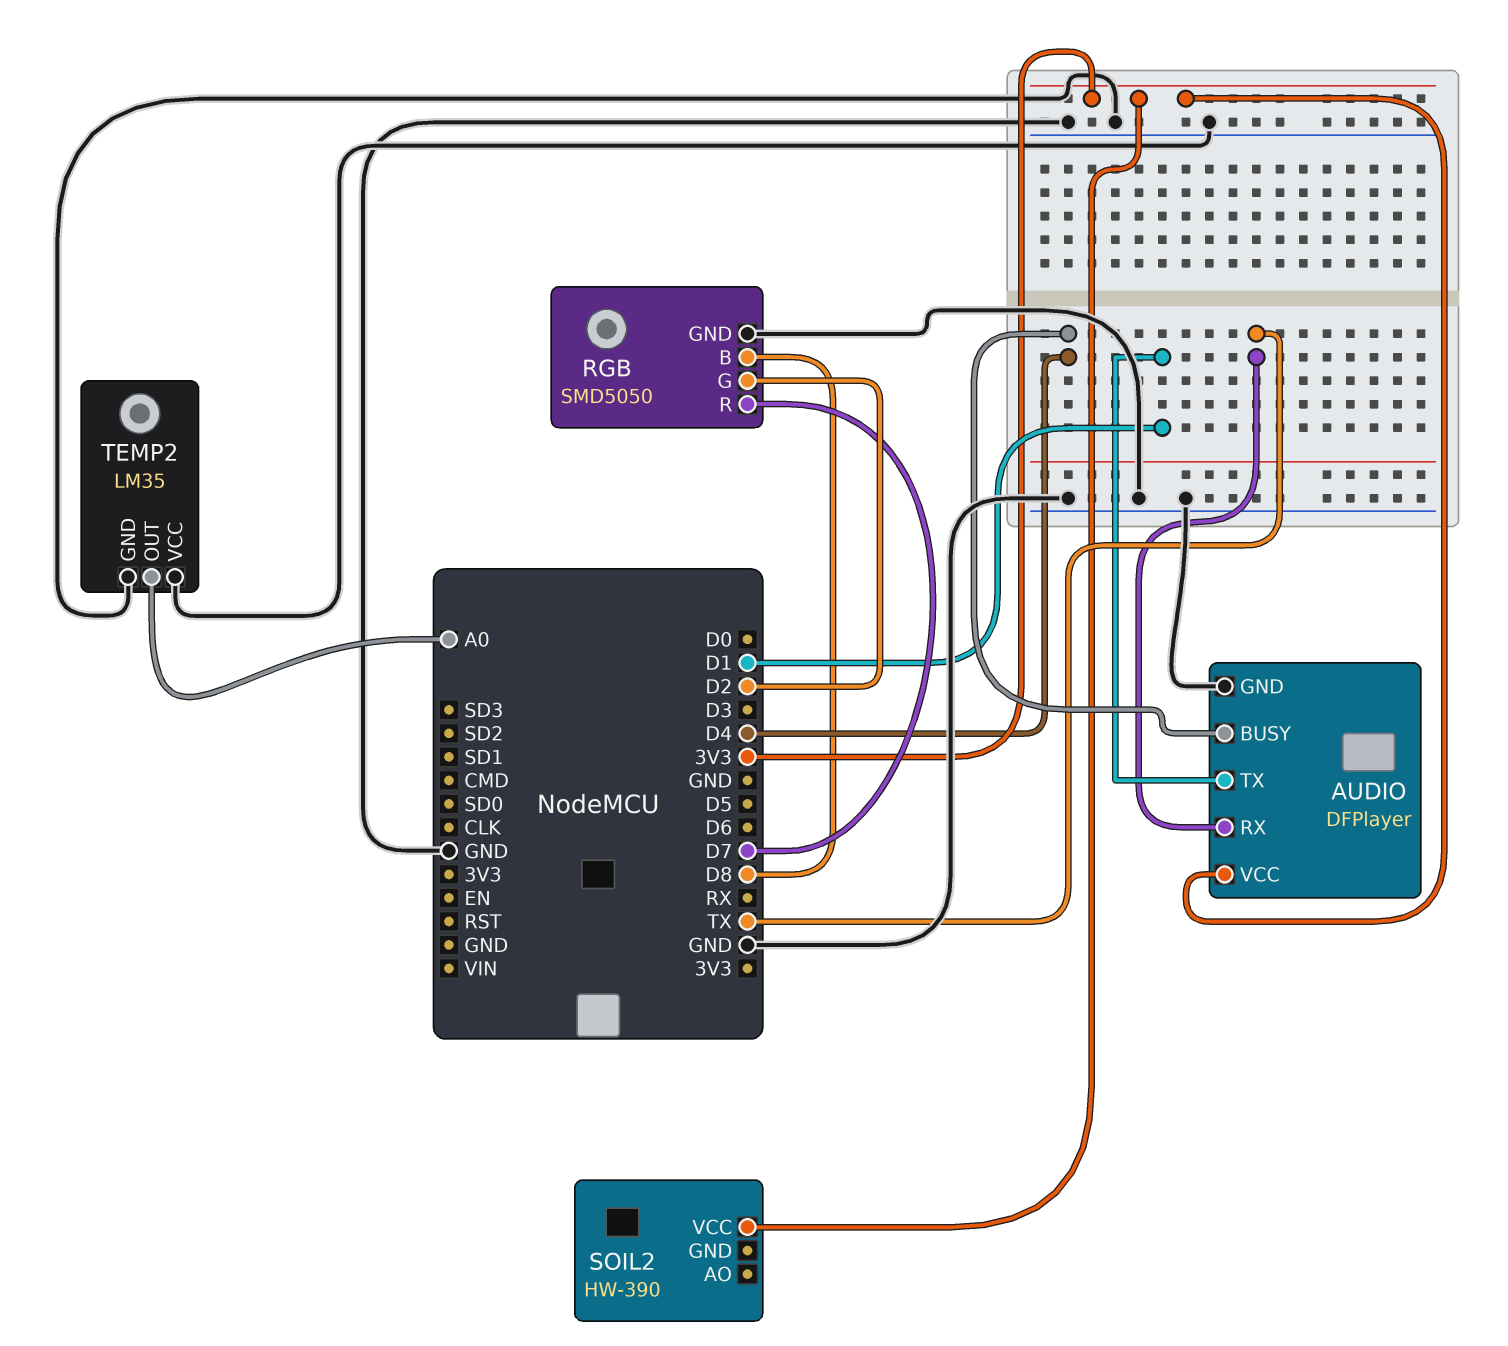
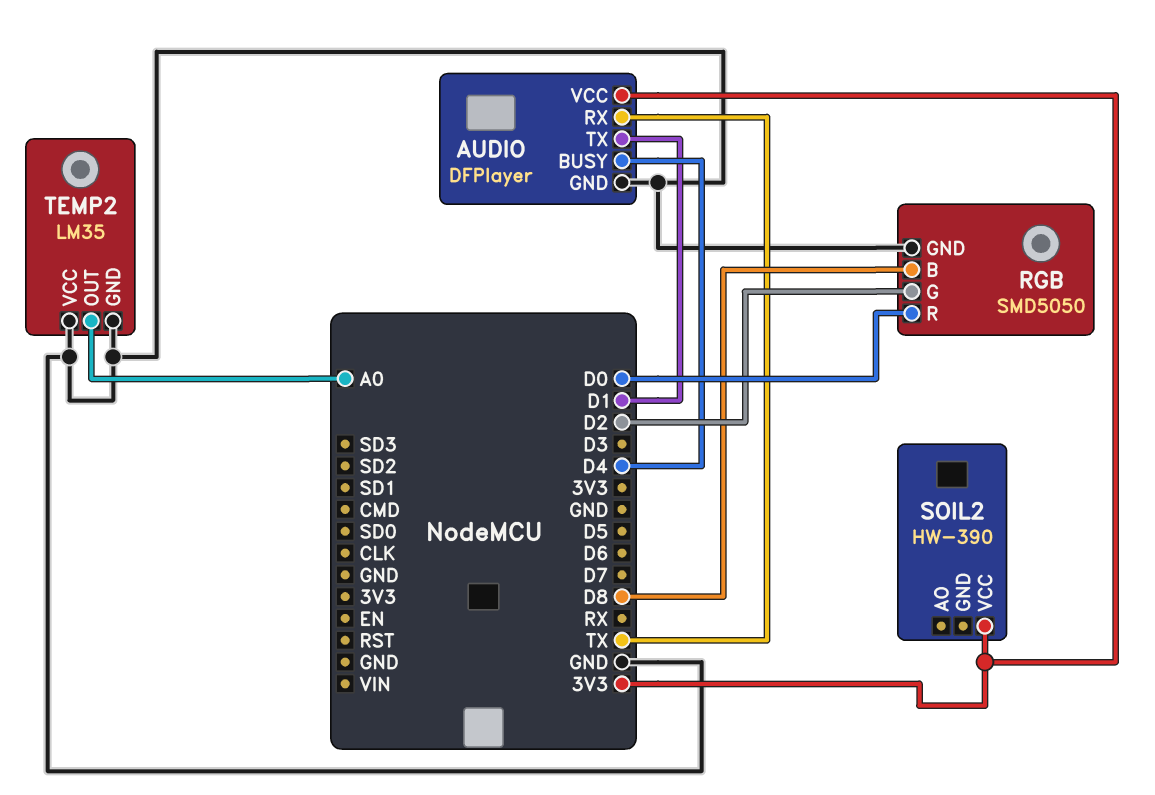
RGB pin R: D7 -> D0

